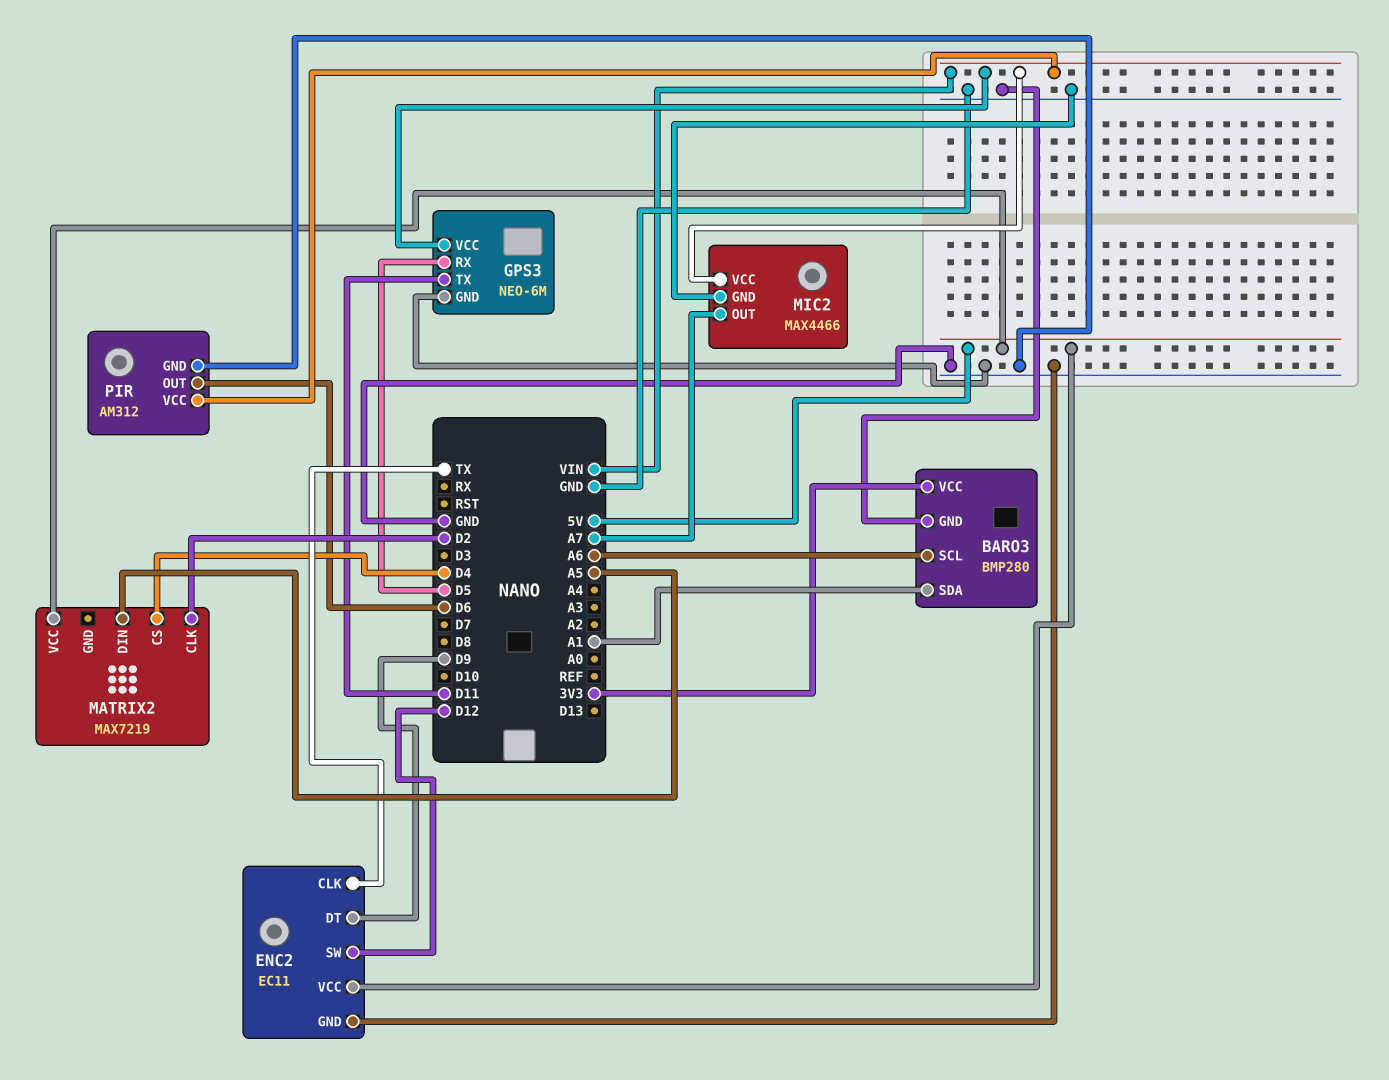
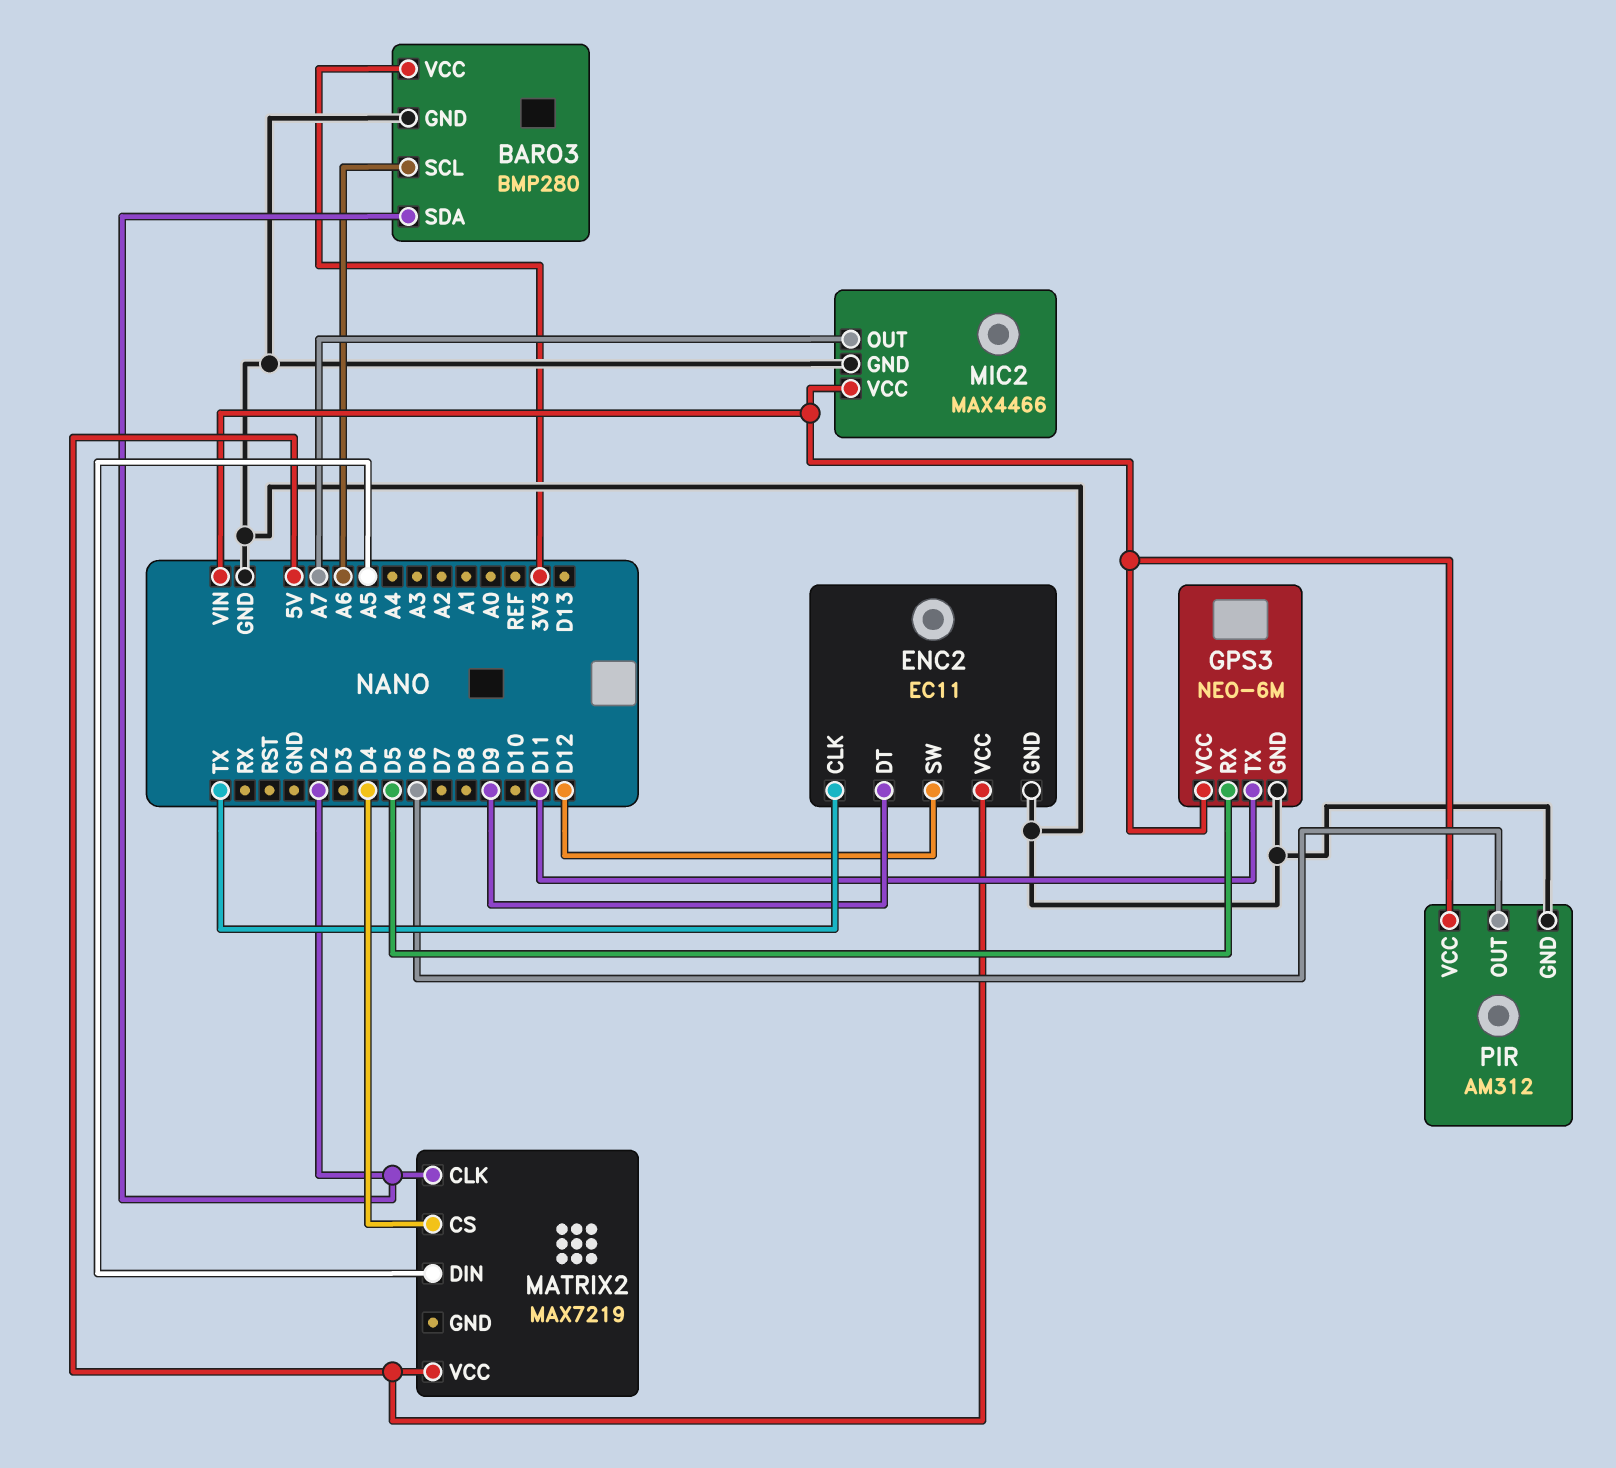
BARO3 pin SDA: A1 -> D2

